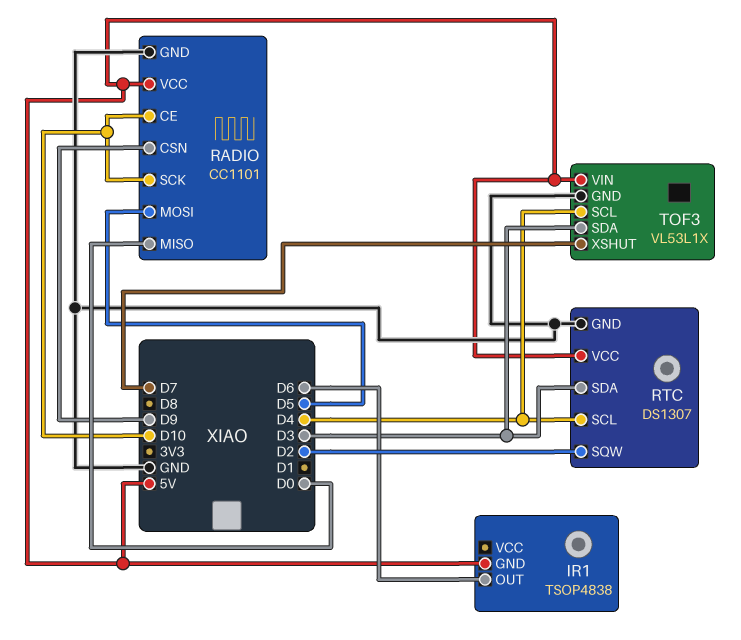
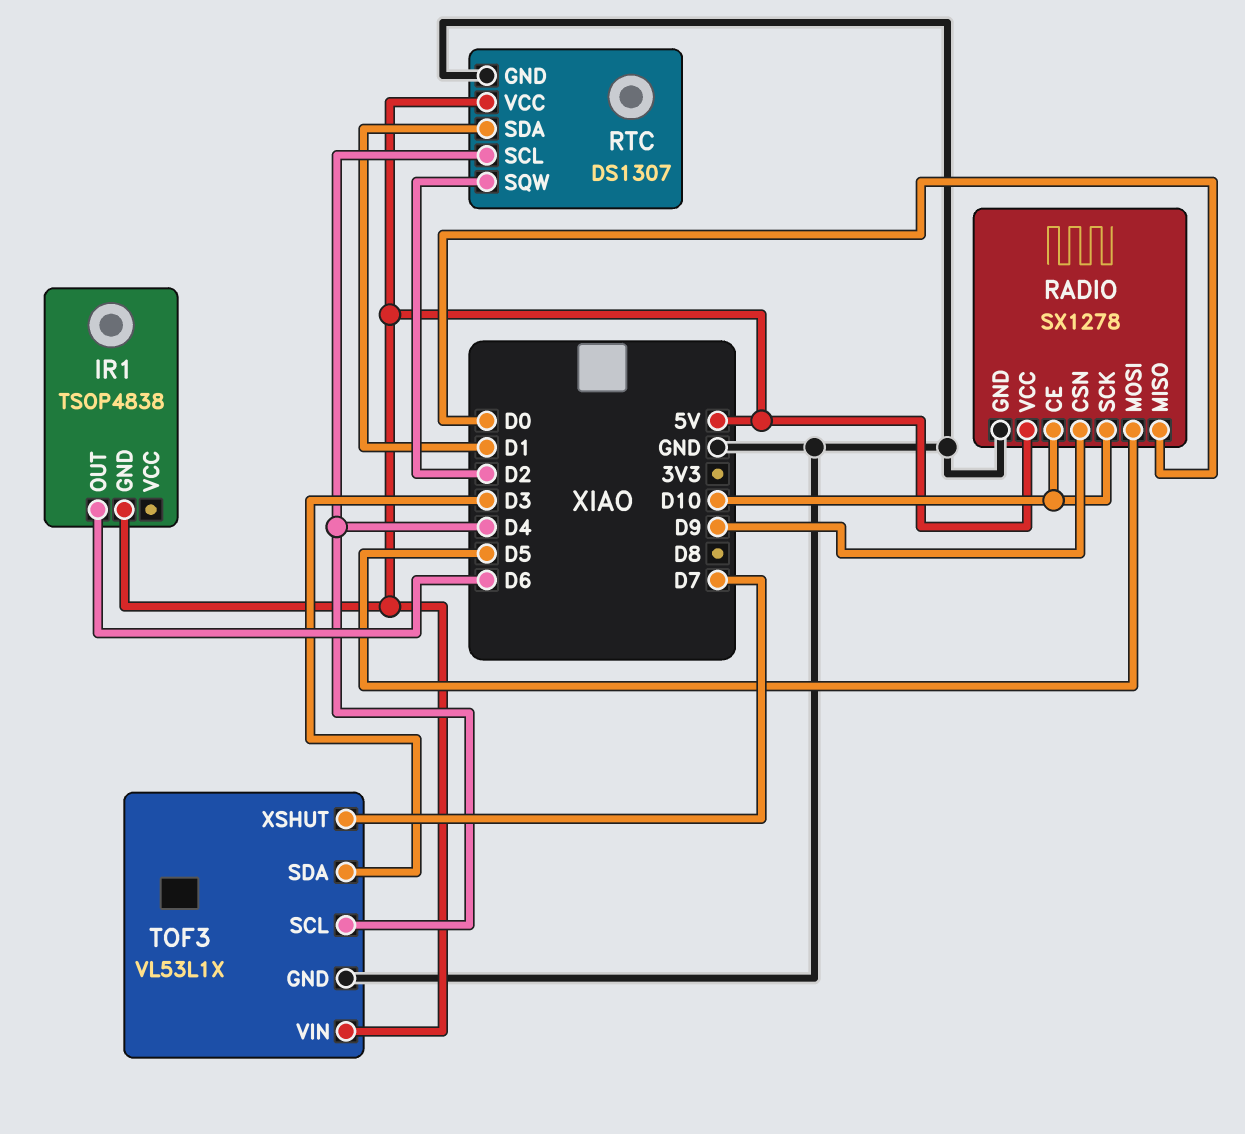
RADIO: CC1101 -> SX1278
RTC pin SDA: D3 -> D1

